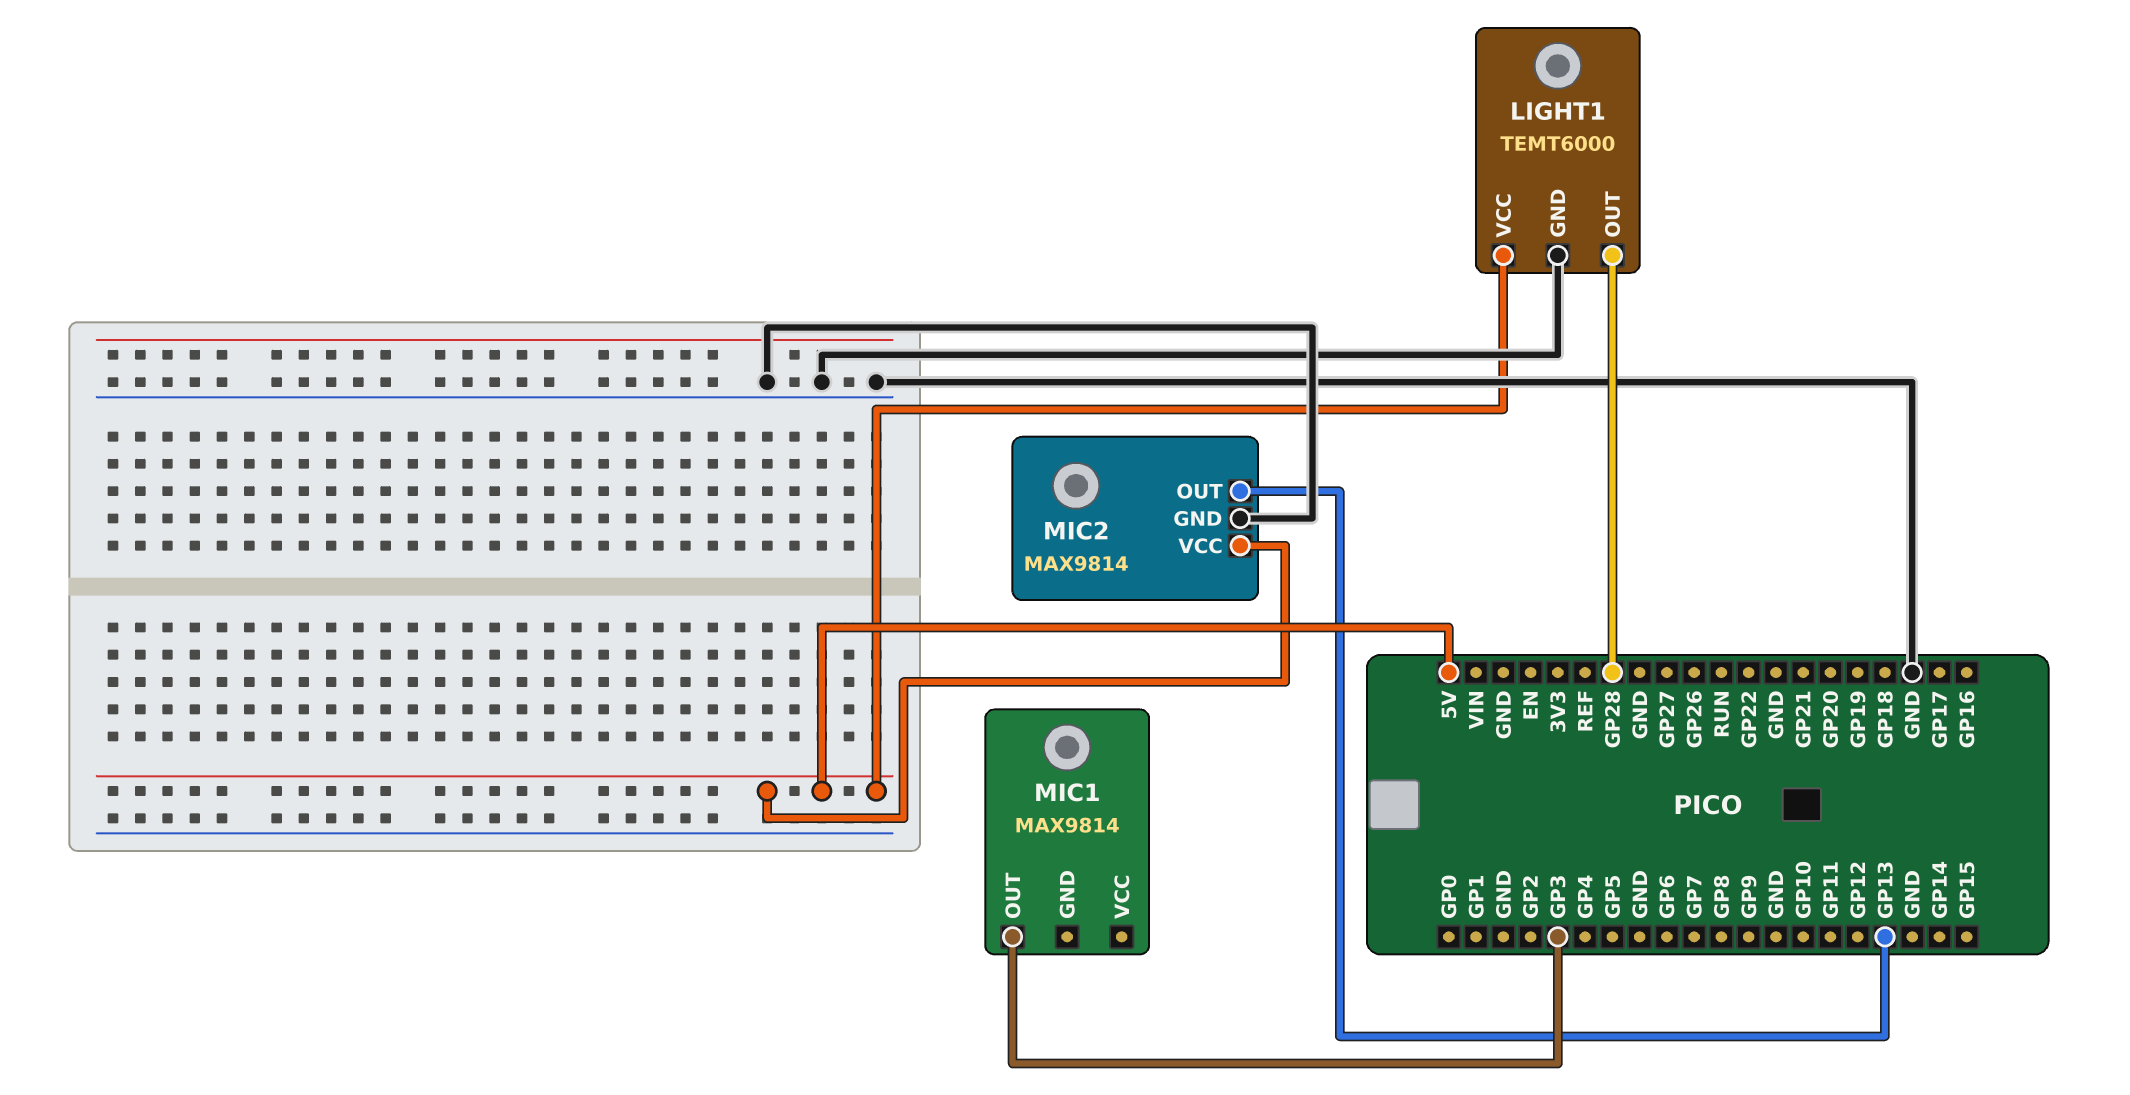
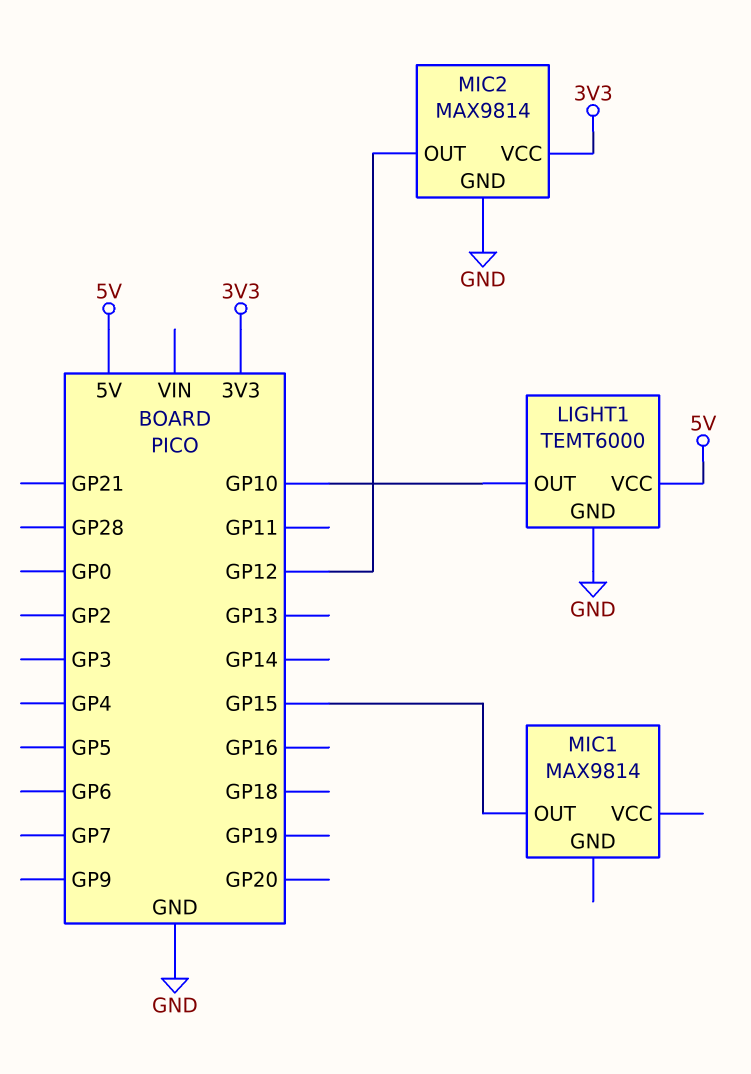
LIGHT1 pin OUT: GP28 -> GP10
MIC1 pin OUT: GP3 -> GP15
MIC2 pin OUT: GP13 -> GP12
MIC2 pin VCC: 5V -> 3V3

